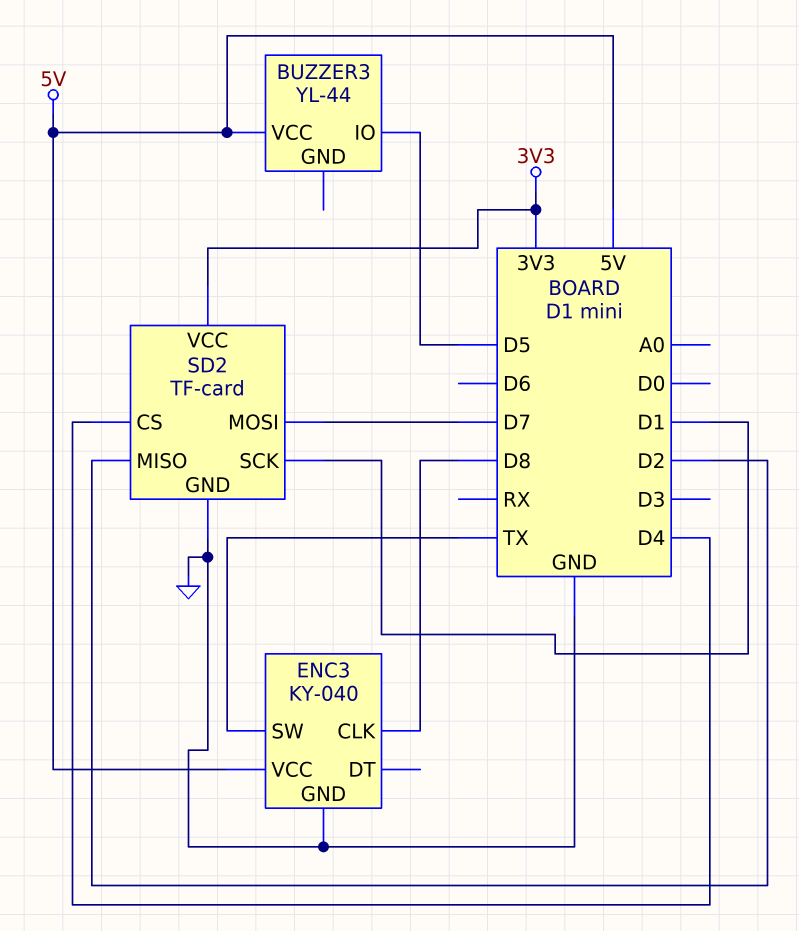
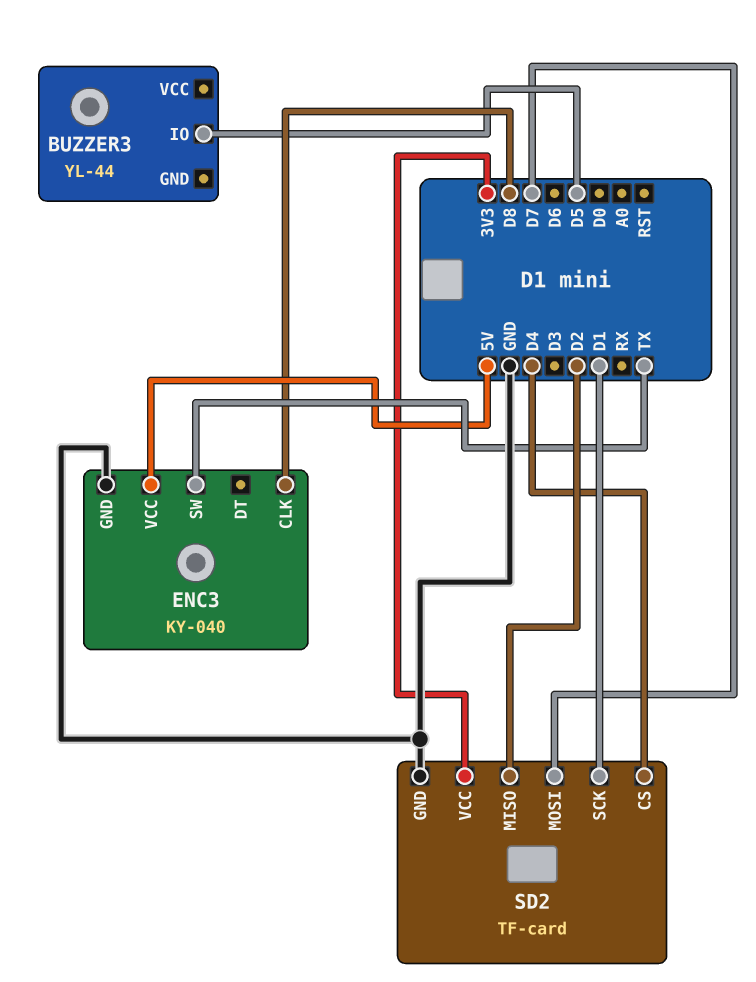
BUZZER3 pin VCC: 5V -> none

